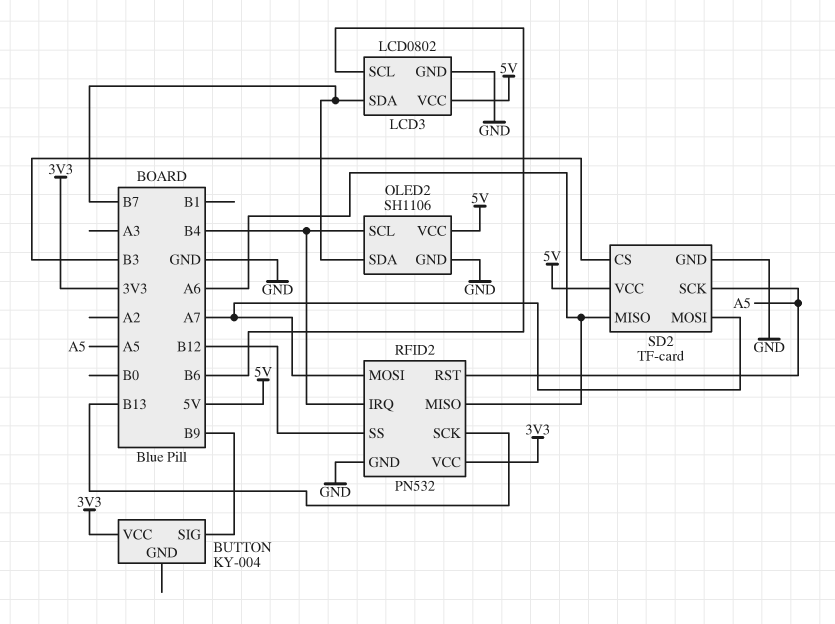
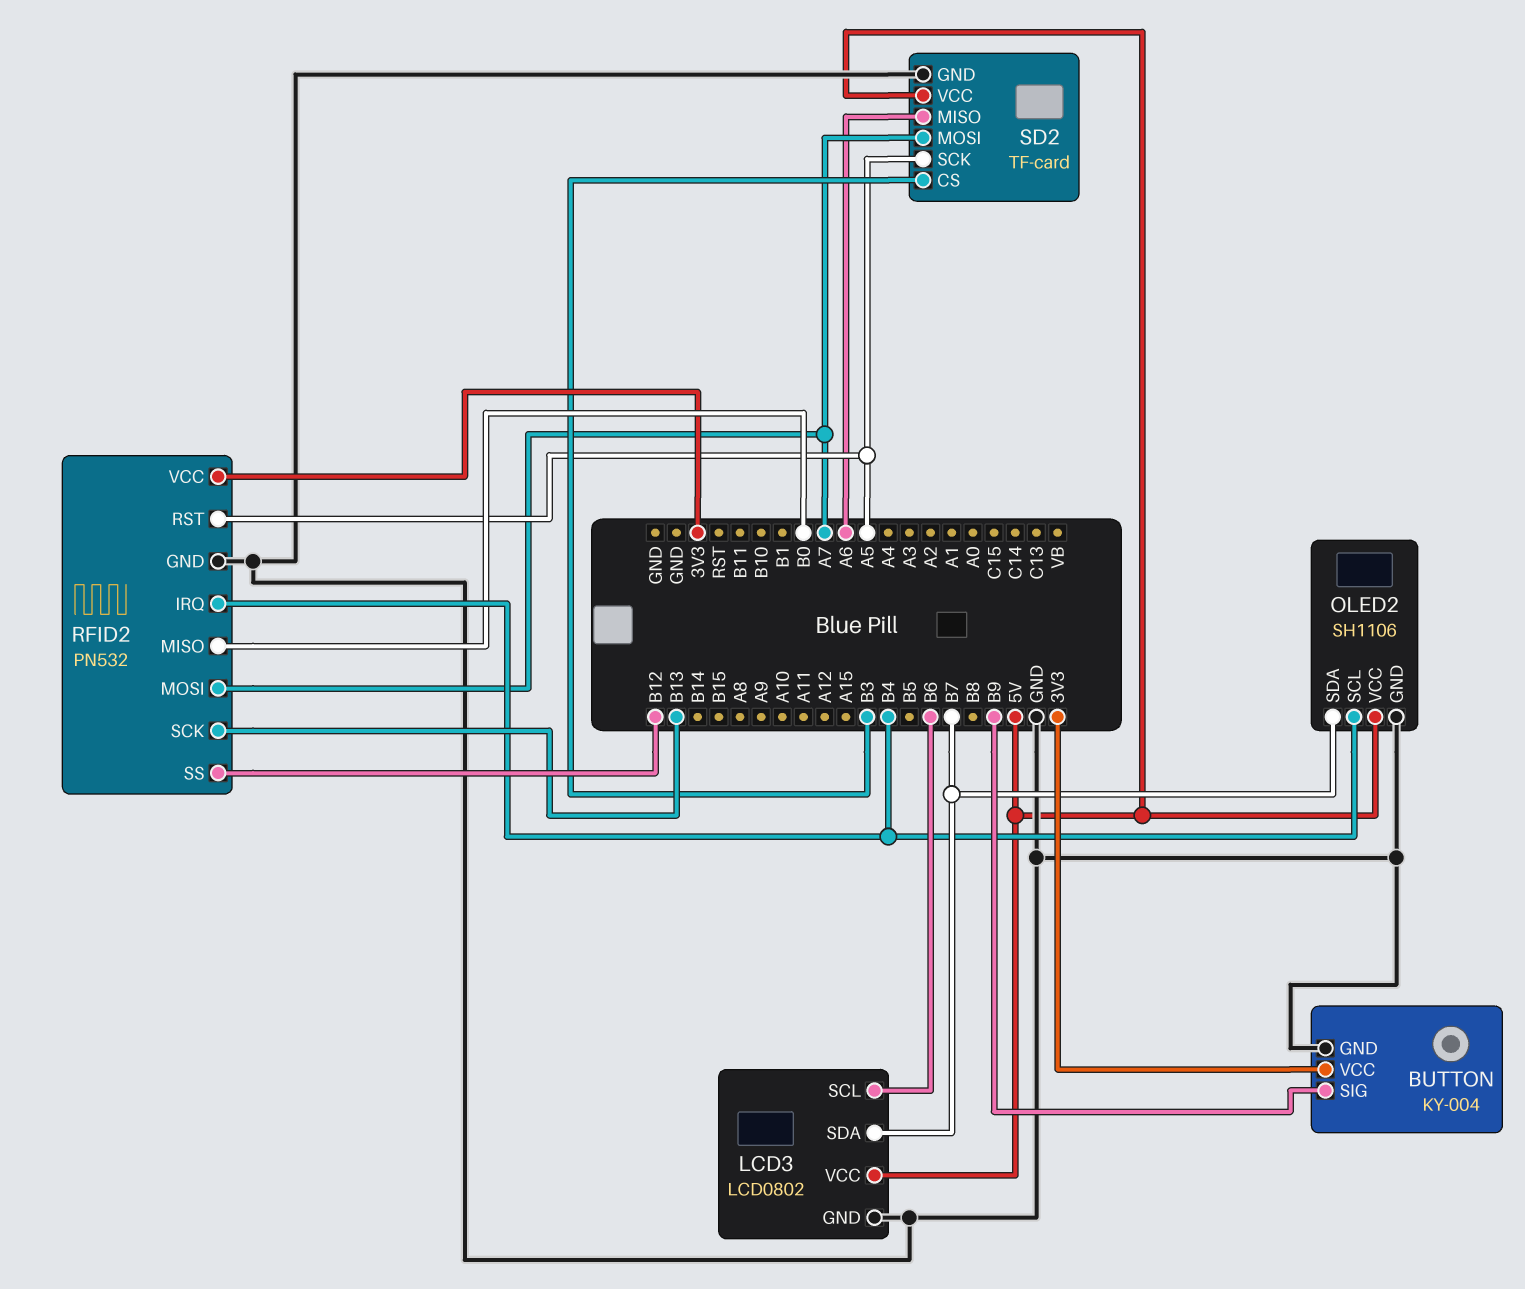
BUTTON pin GND: none -> GND
RFID2 pin MISO: A6 -> B0

